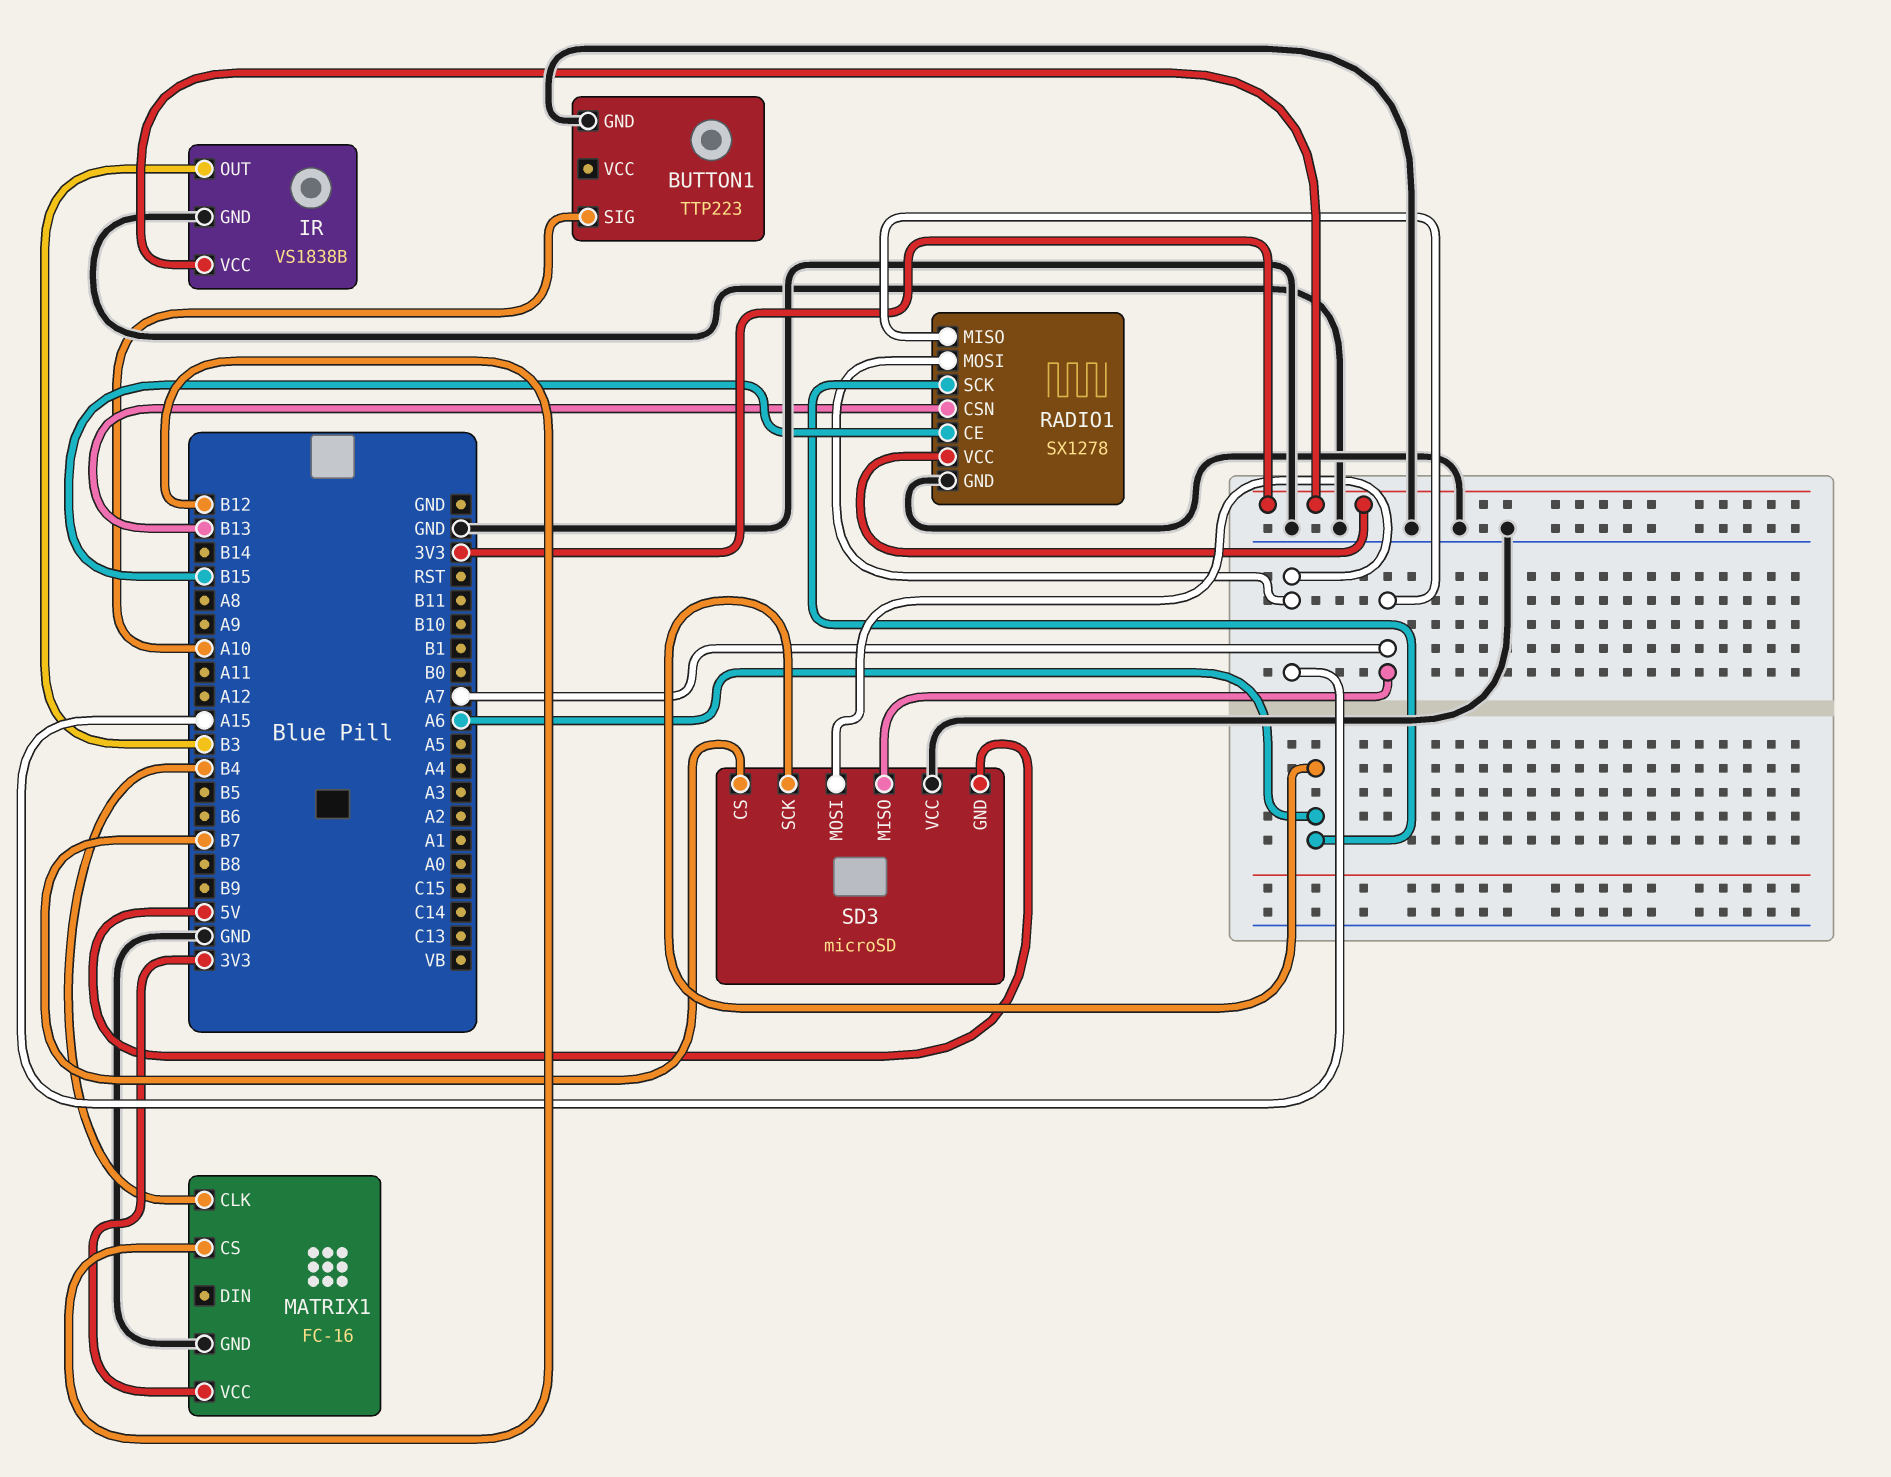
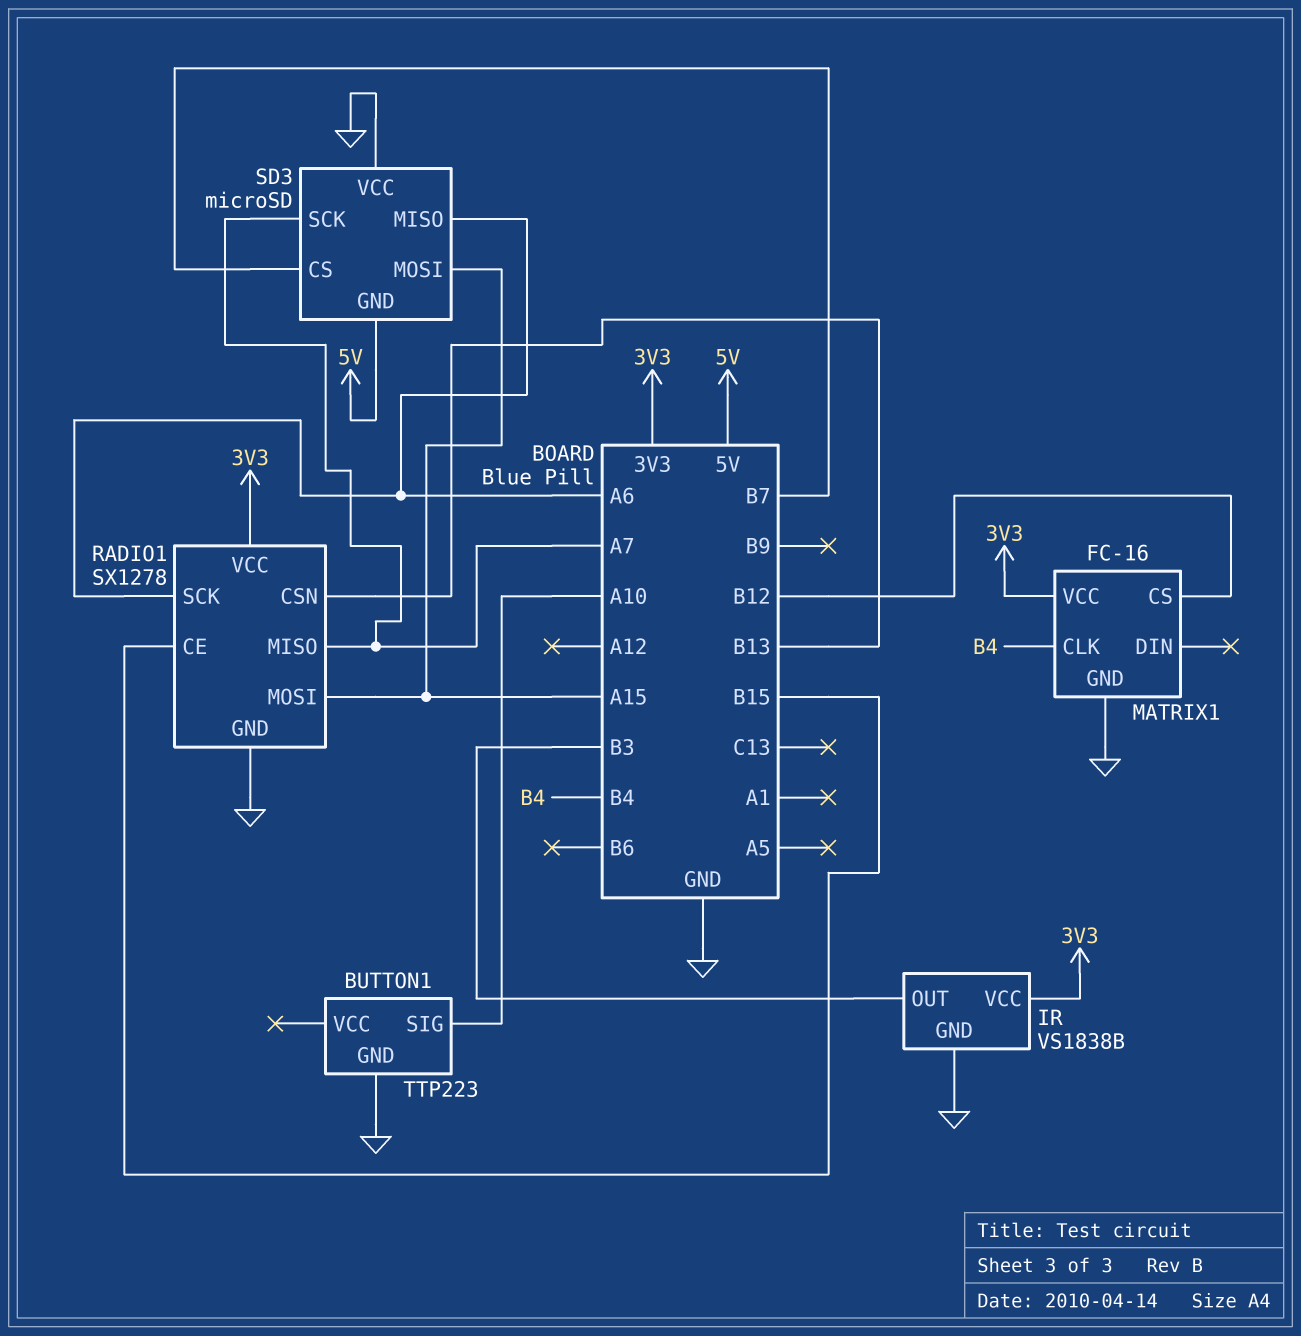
SD3 pin MISO: A7 -> A6
SD3 pin SCK: A6 -> A7

